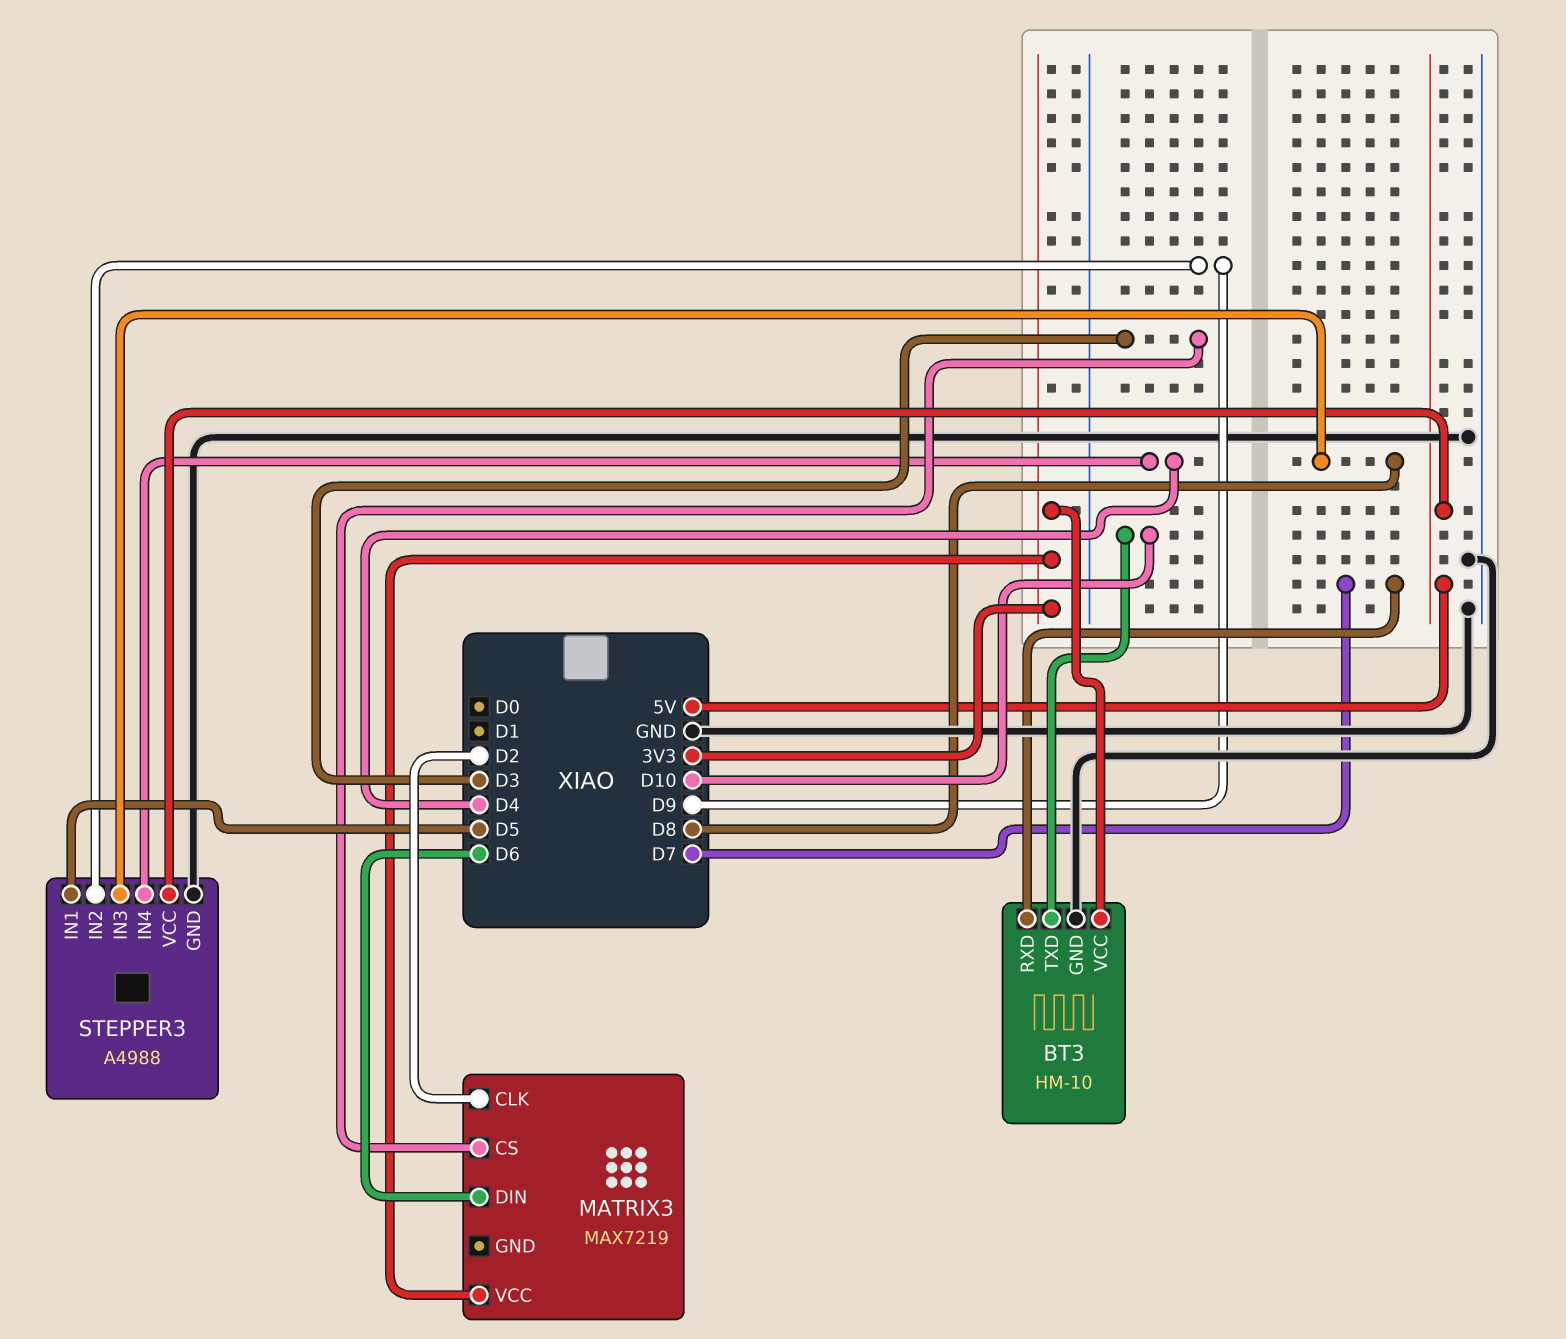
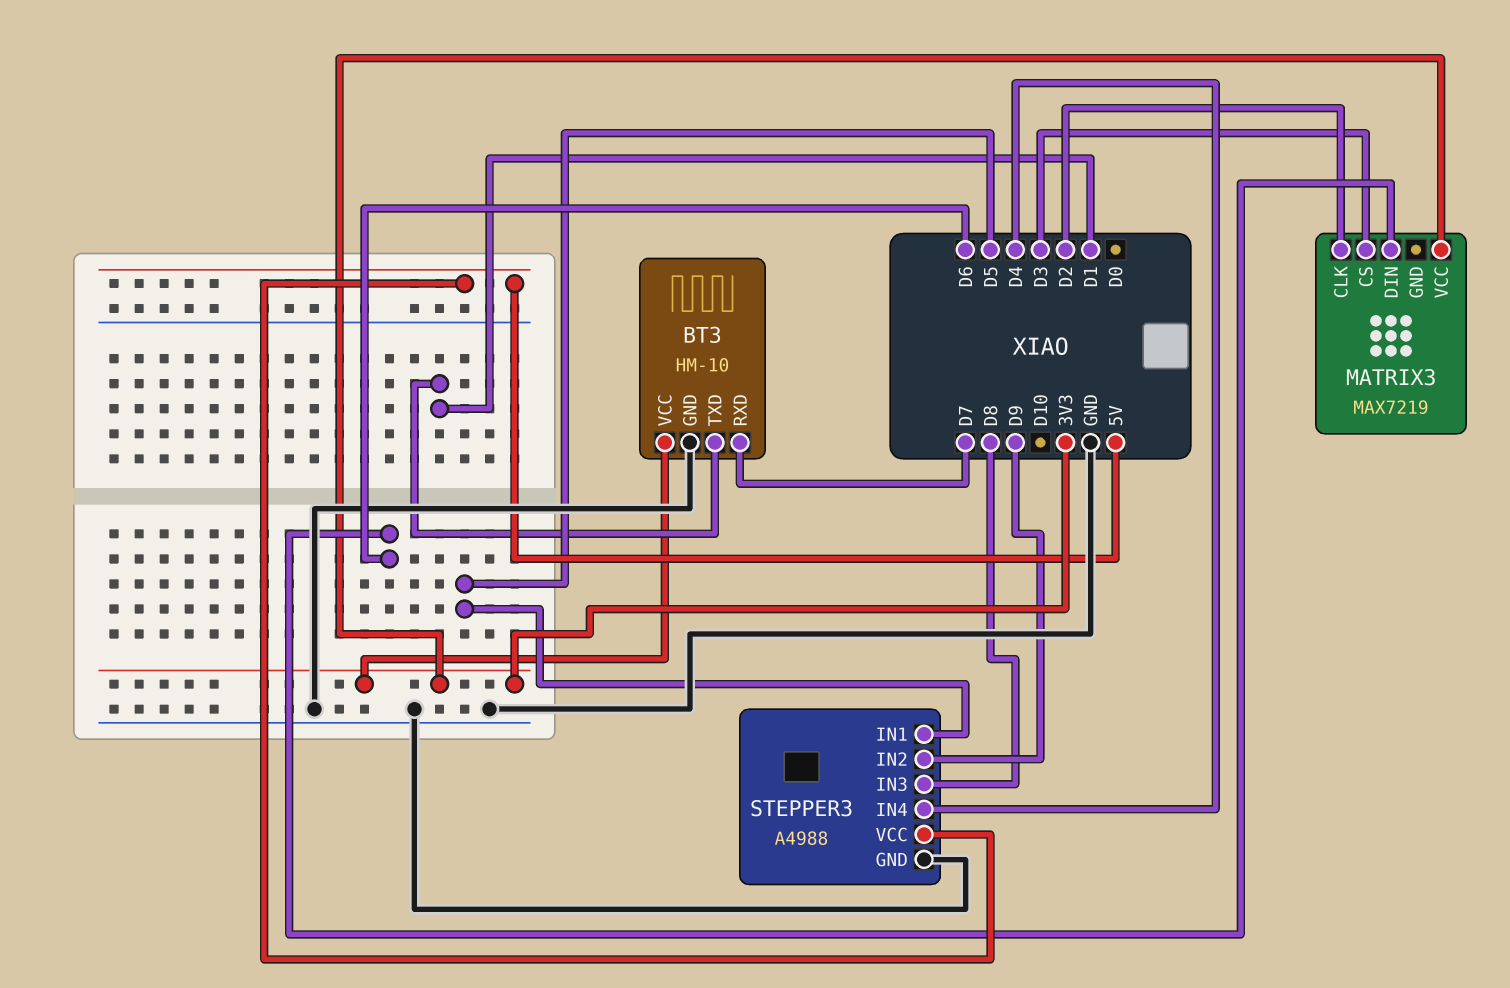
BT3 pin TXD: D10 -> D1

